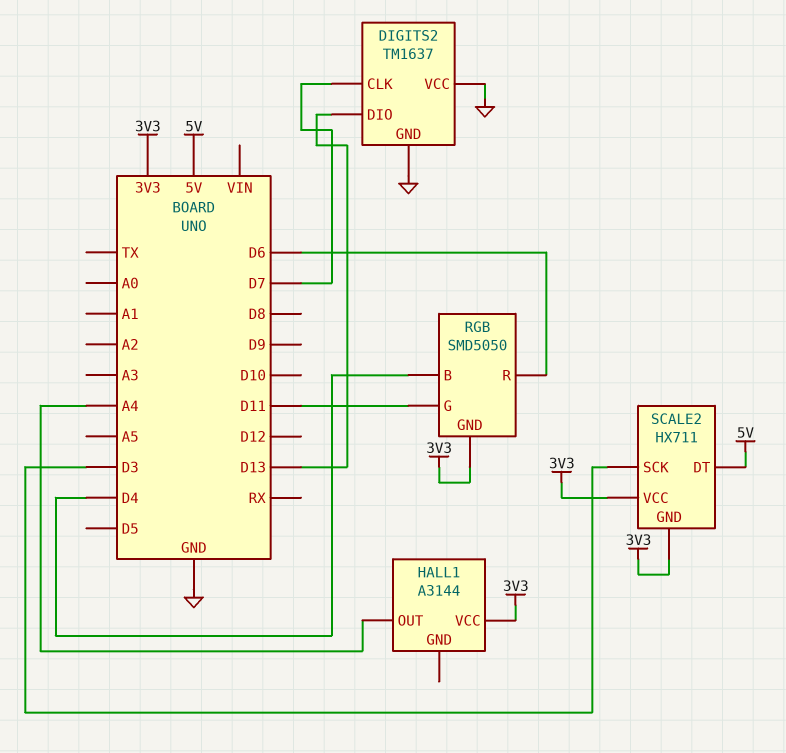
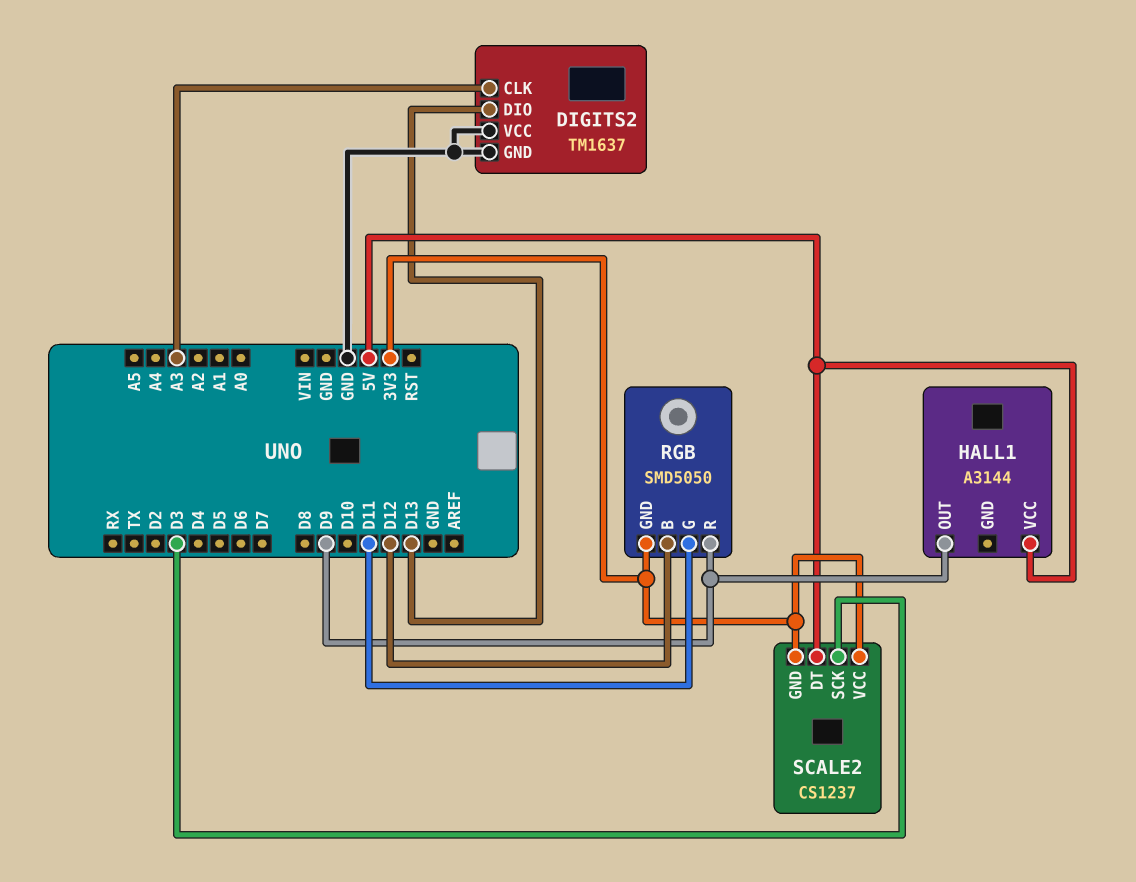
DIGITS2 pin CLK: D7 -> A3
HALL1 pin OUT: A4 -> D9
HALL1 pin VCC: 3V3 -> 5V
RGB pin B: D4 -> D12
RGB pin R: D6 -> D9
SCALE2: HX711 -> CS1237

